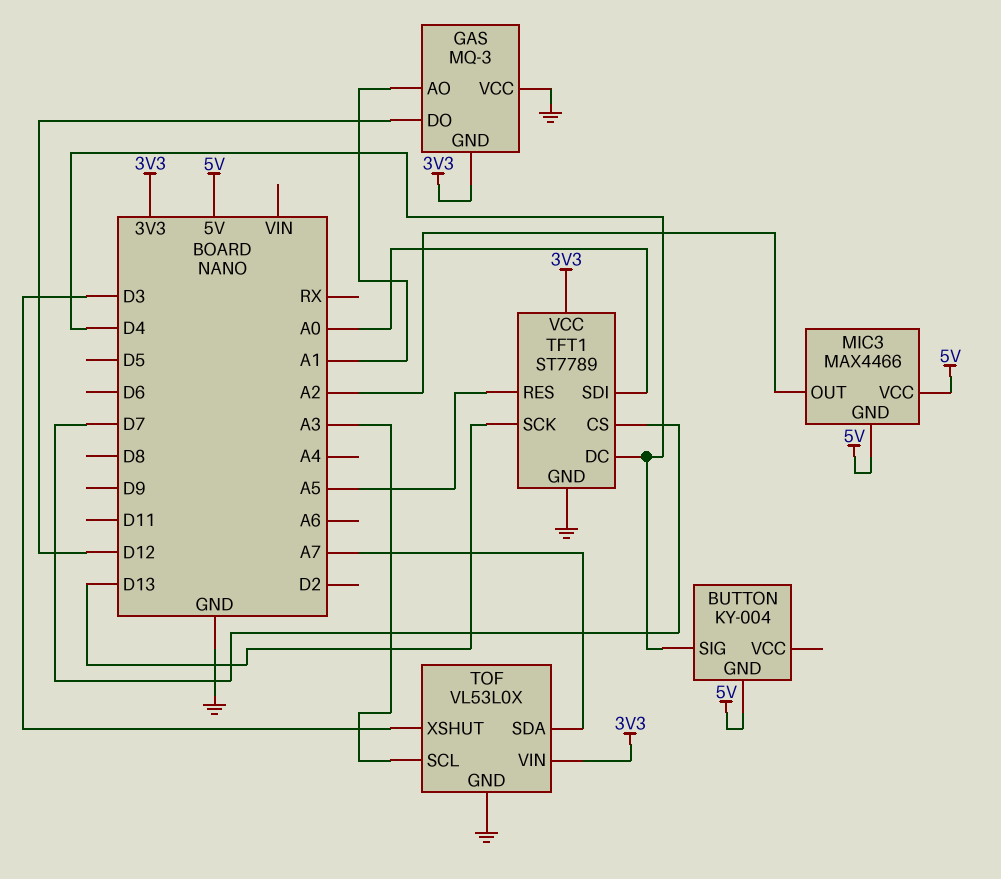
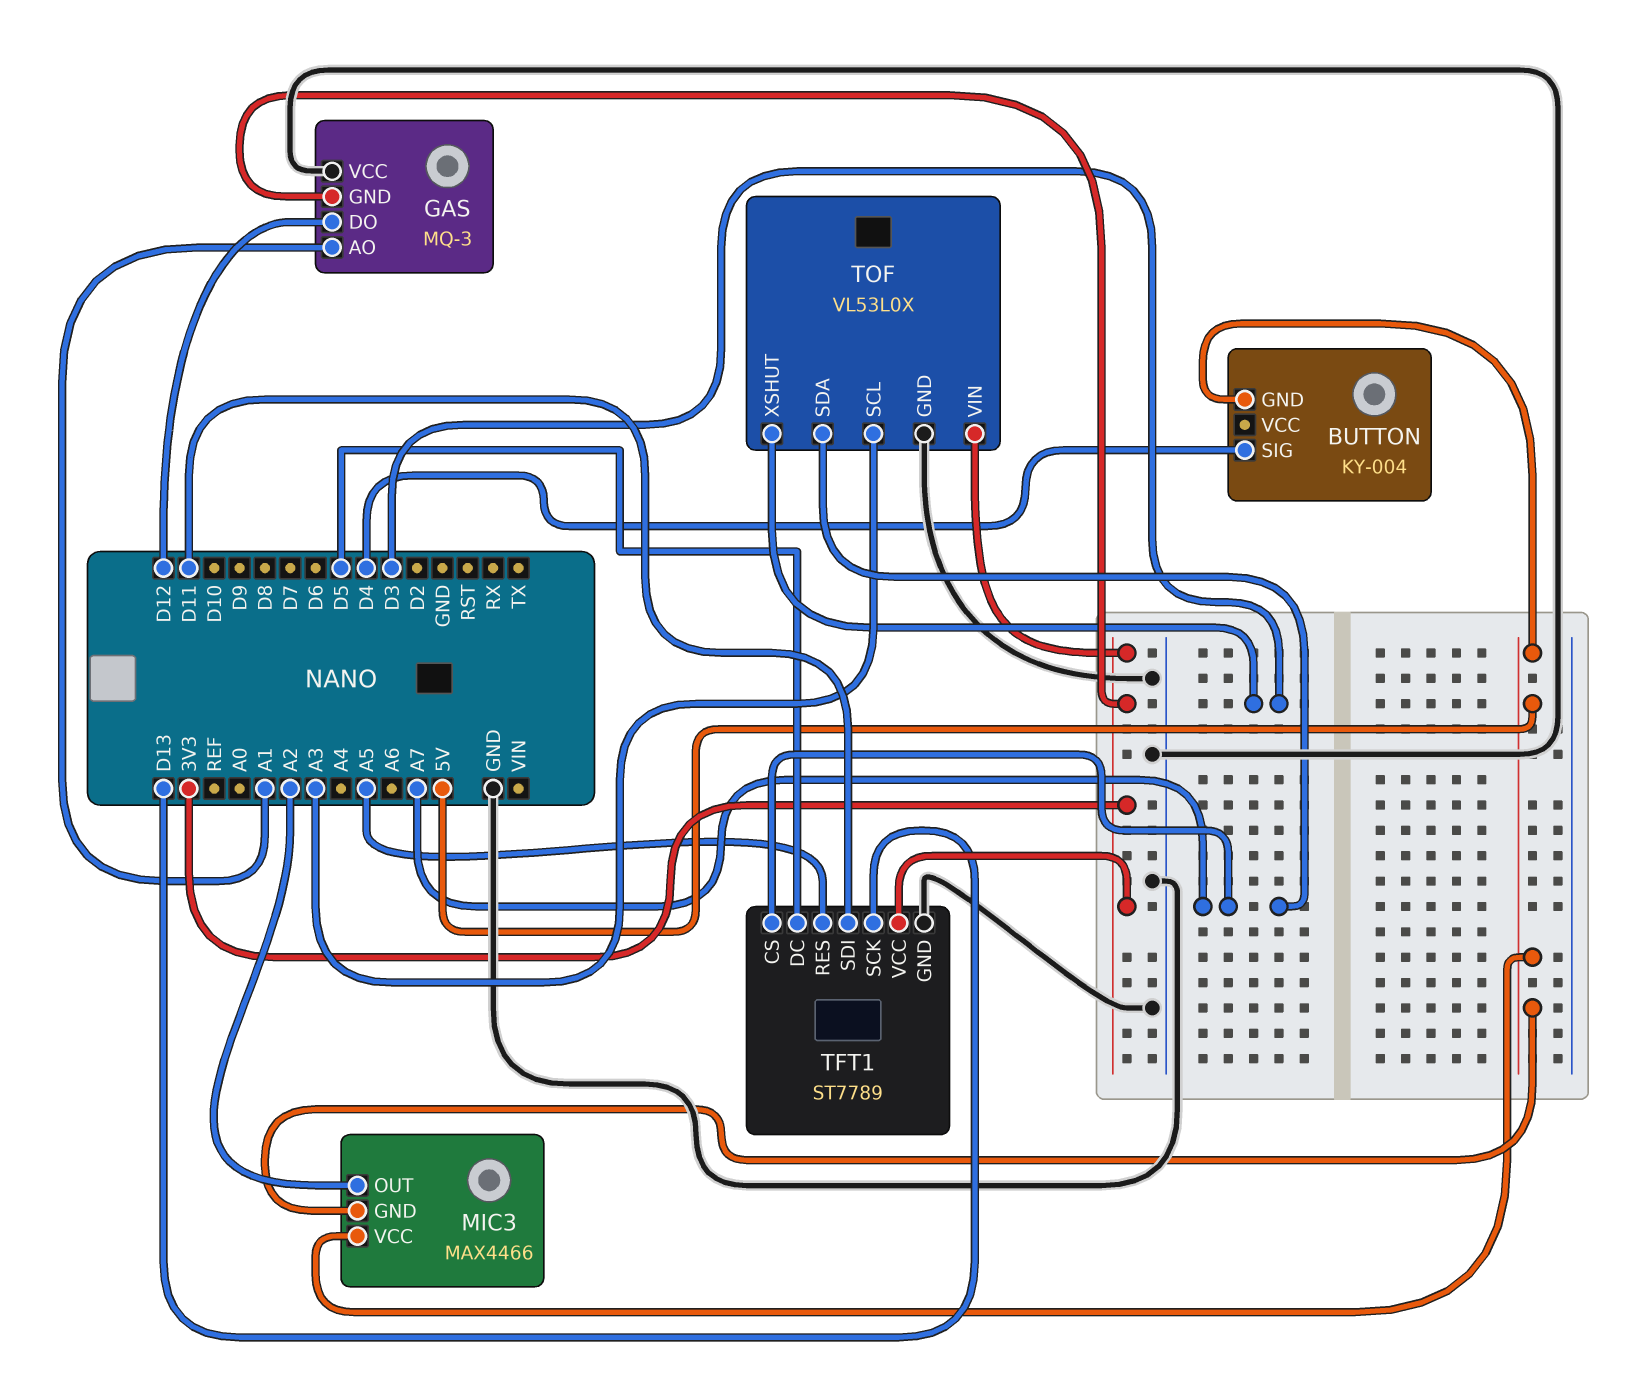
TFT1 pin CS: D7 -> A7
TFT1 pin DC: D4 -> D5
TFT1 pin SDI: A0 -> D11

